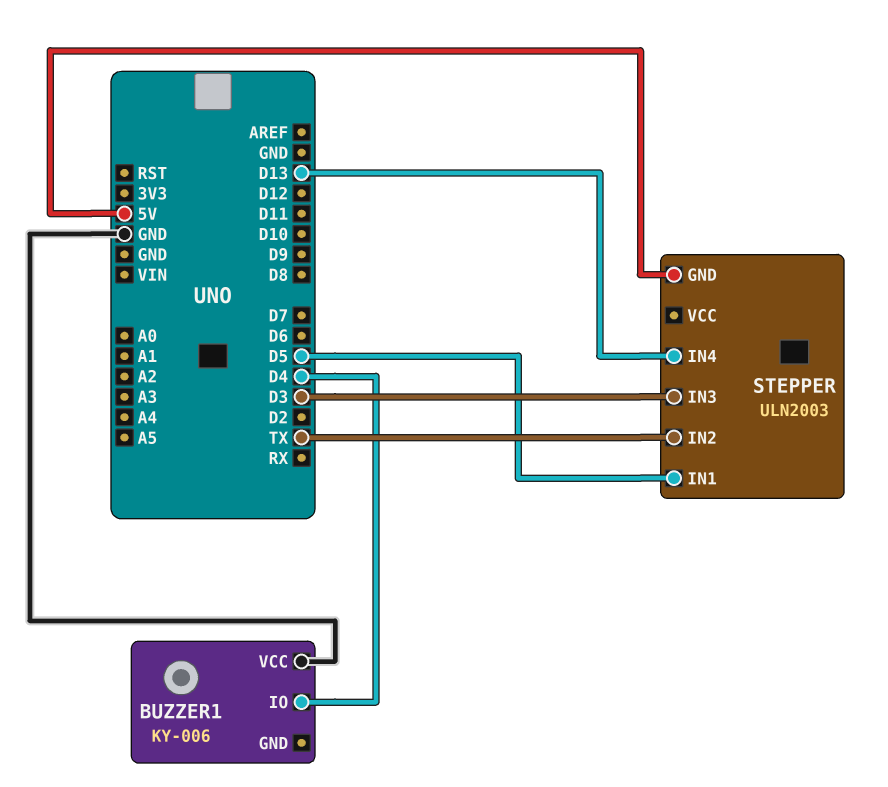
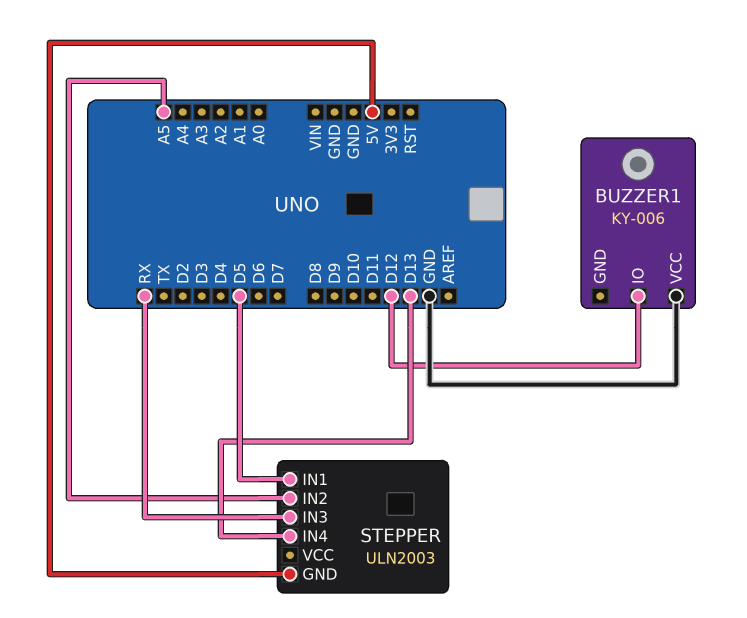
BUZZER1 pin IO: D4 -> D12
STEPPER pin IN2: TX -> A5
STEPPER pin IN3: D3 -> RX

